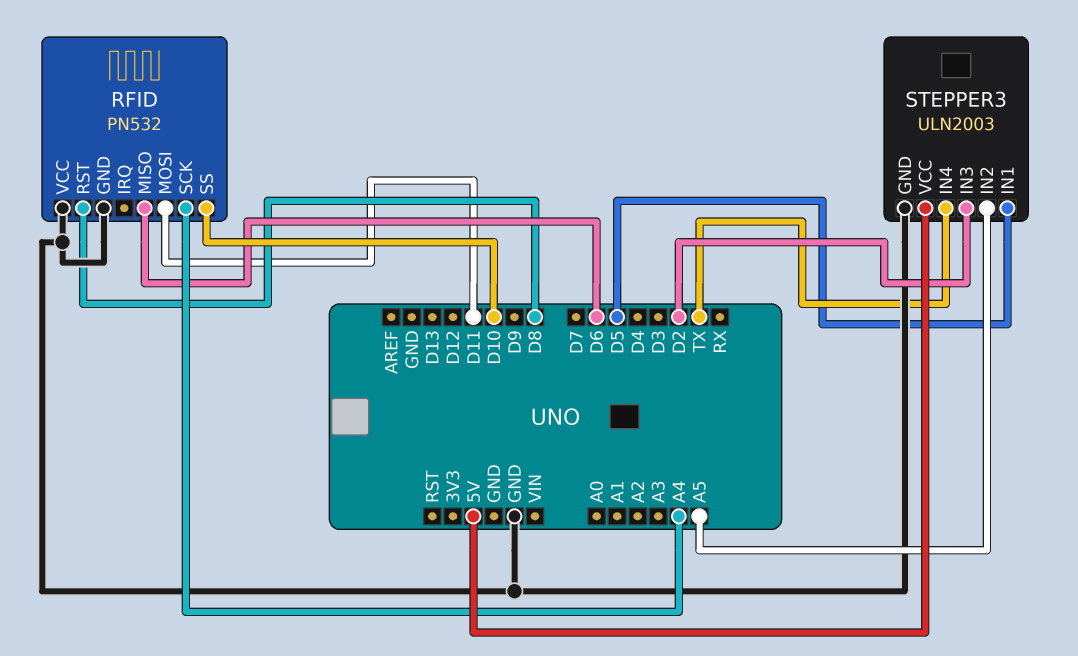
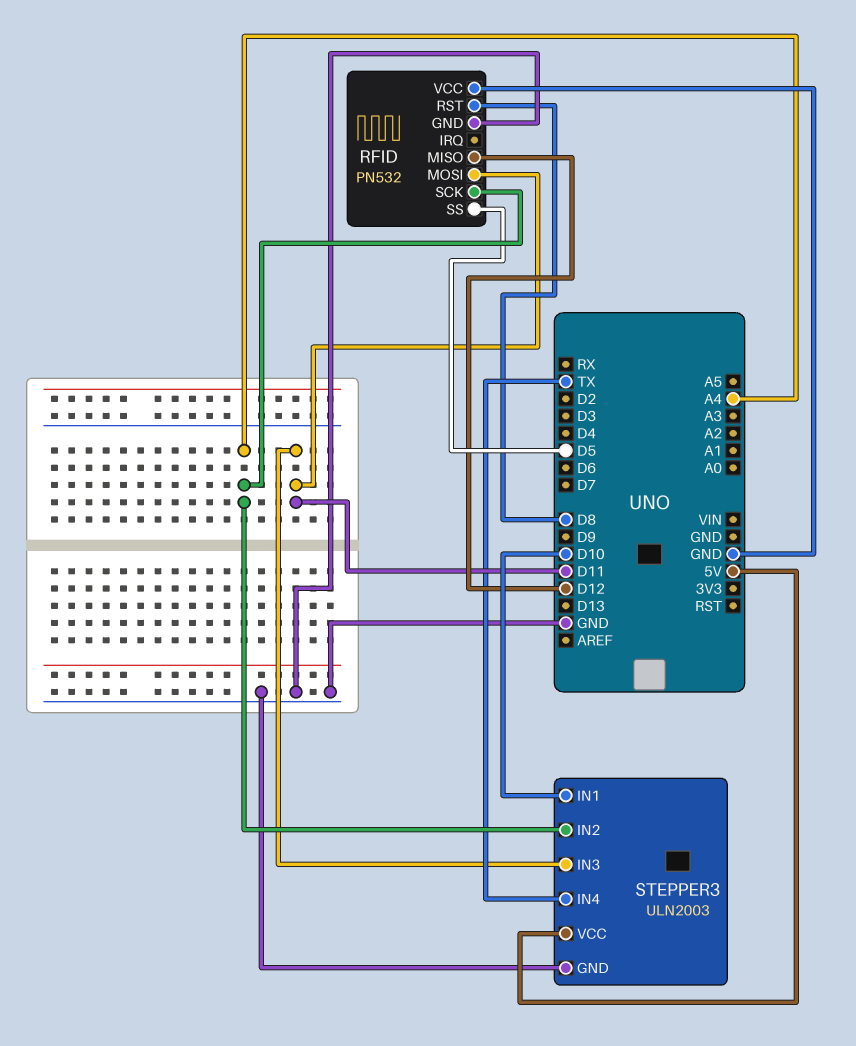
RFID pin MISO: D6 -> D12
RFID pin SS: D10 -> D5
STEPPER3 pin IN1: D5 -> D10
STEPPER3 pin IN2: A5 -> A4
STEPPER3 pin IN3: D2 -> D11

